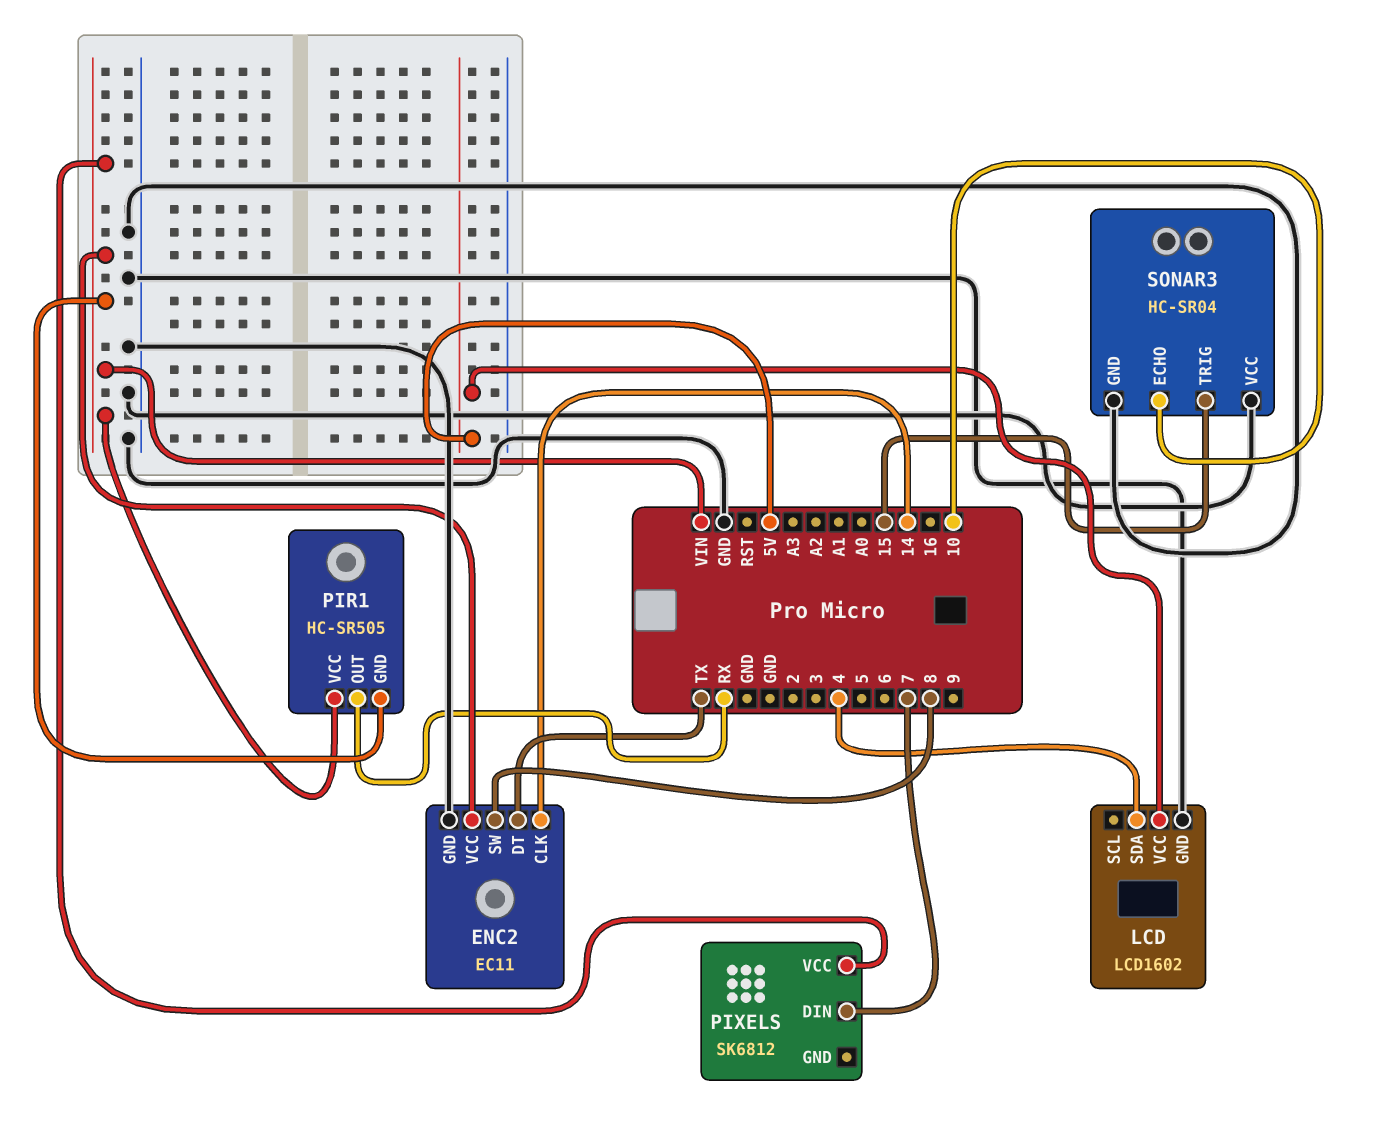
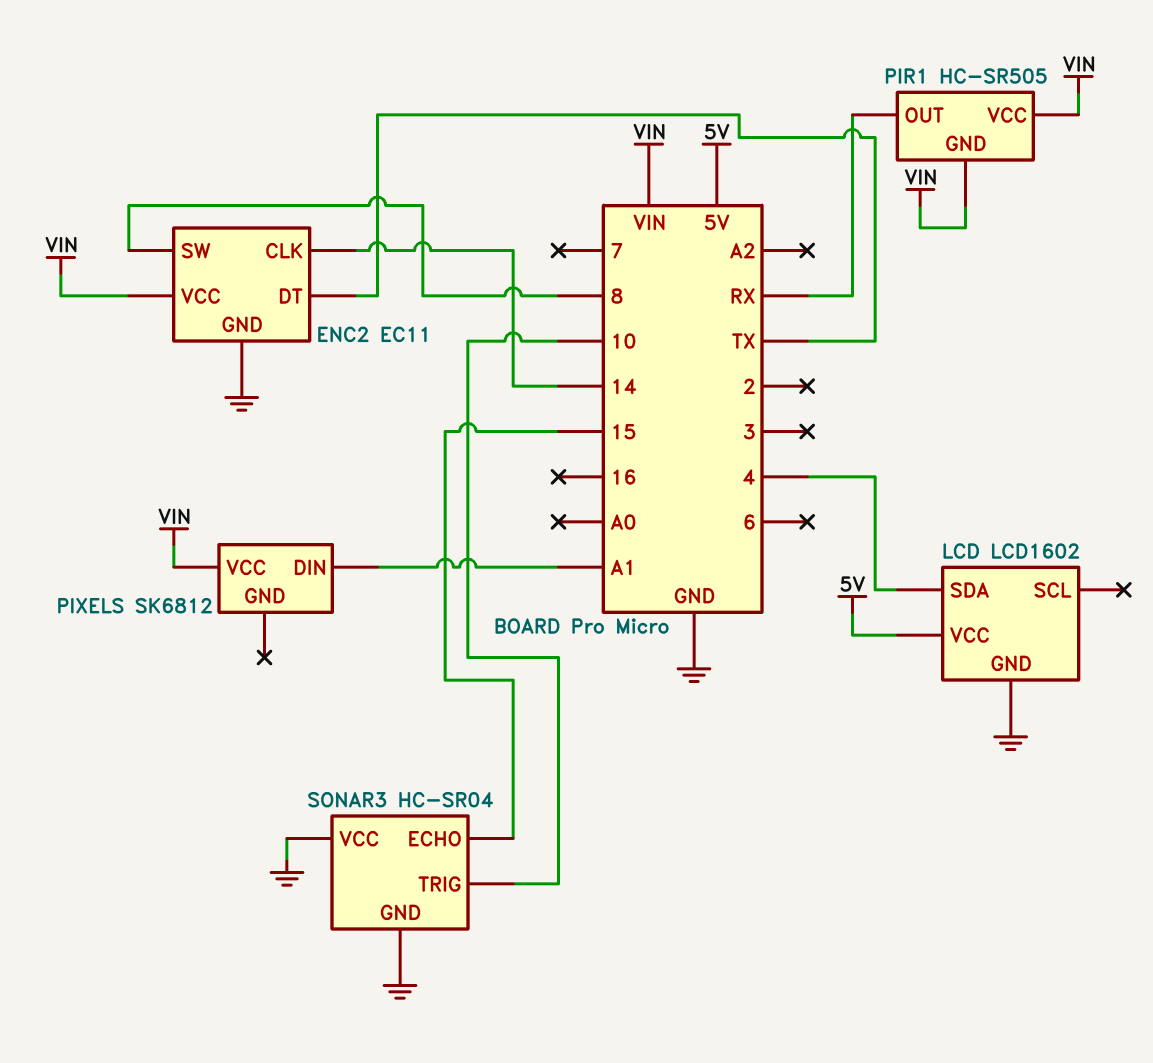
PIXELS pin DIN: 7 -> A1
SONAR3 pin ECHO: 10 -> 15
SONAR3 pin TRIG: 15 -> 10

